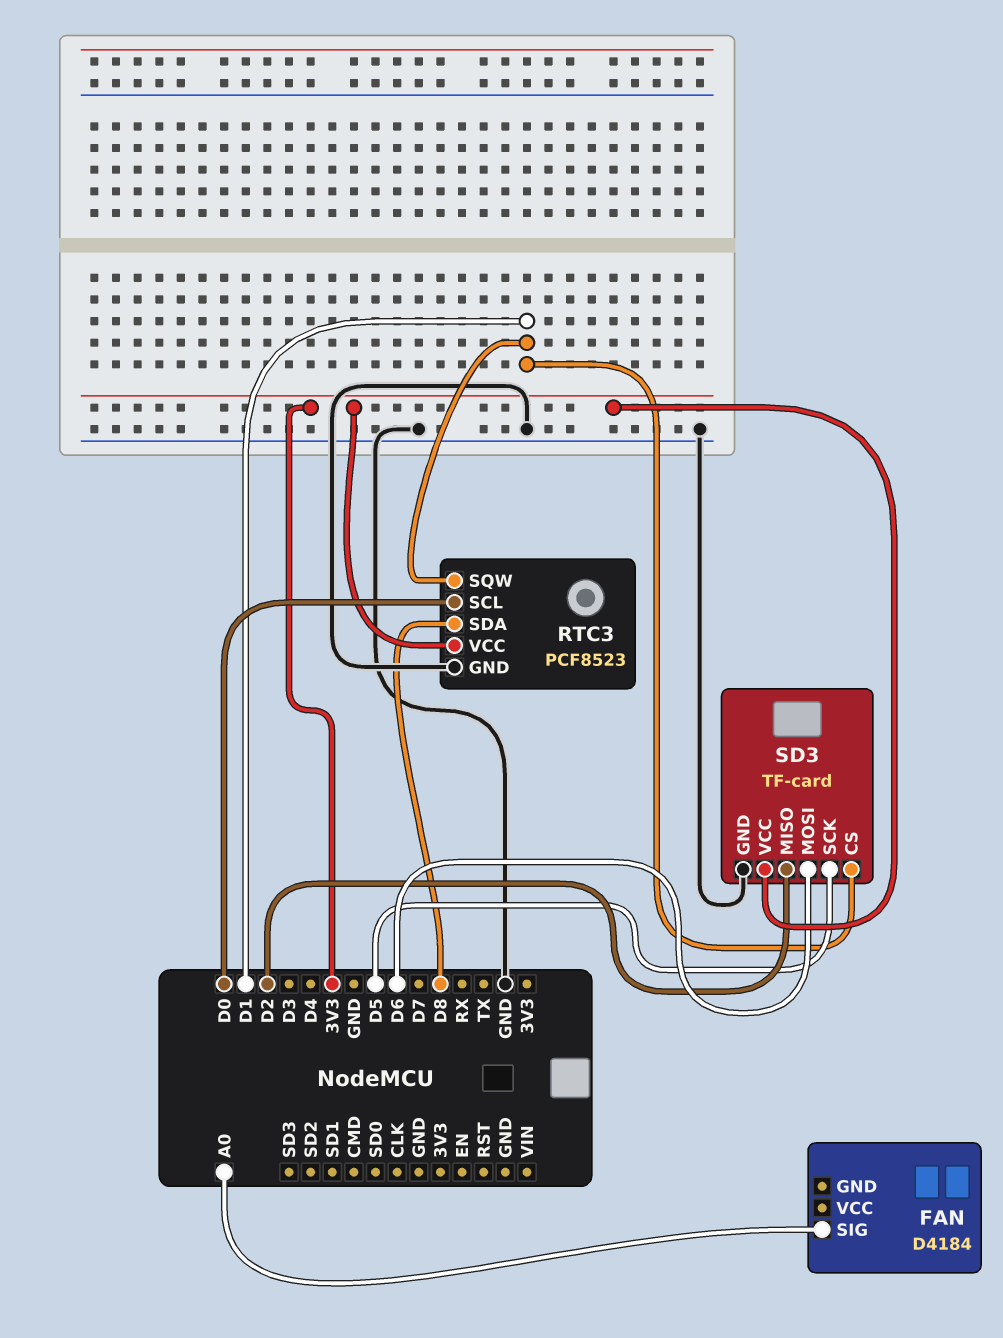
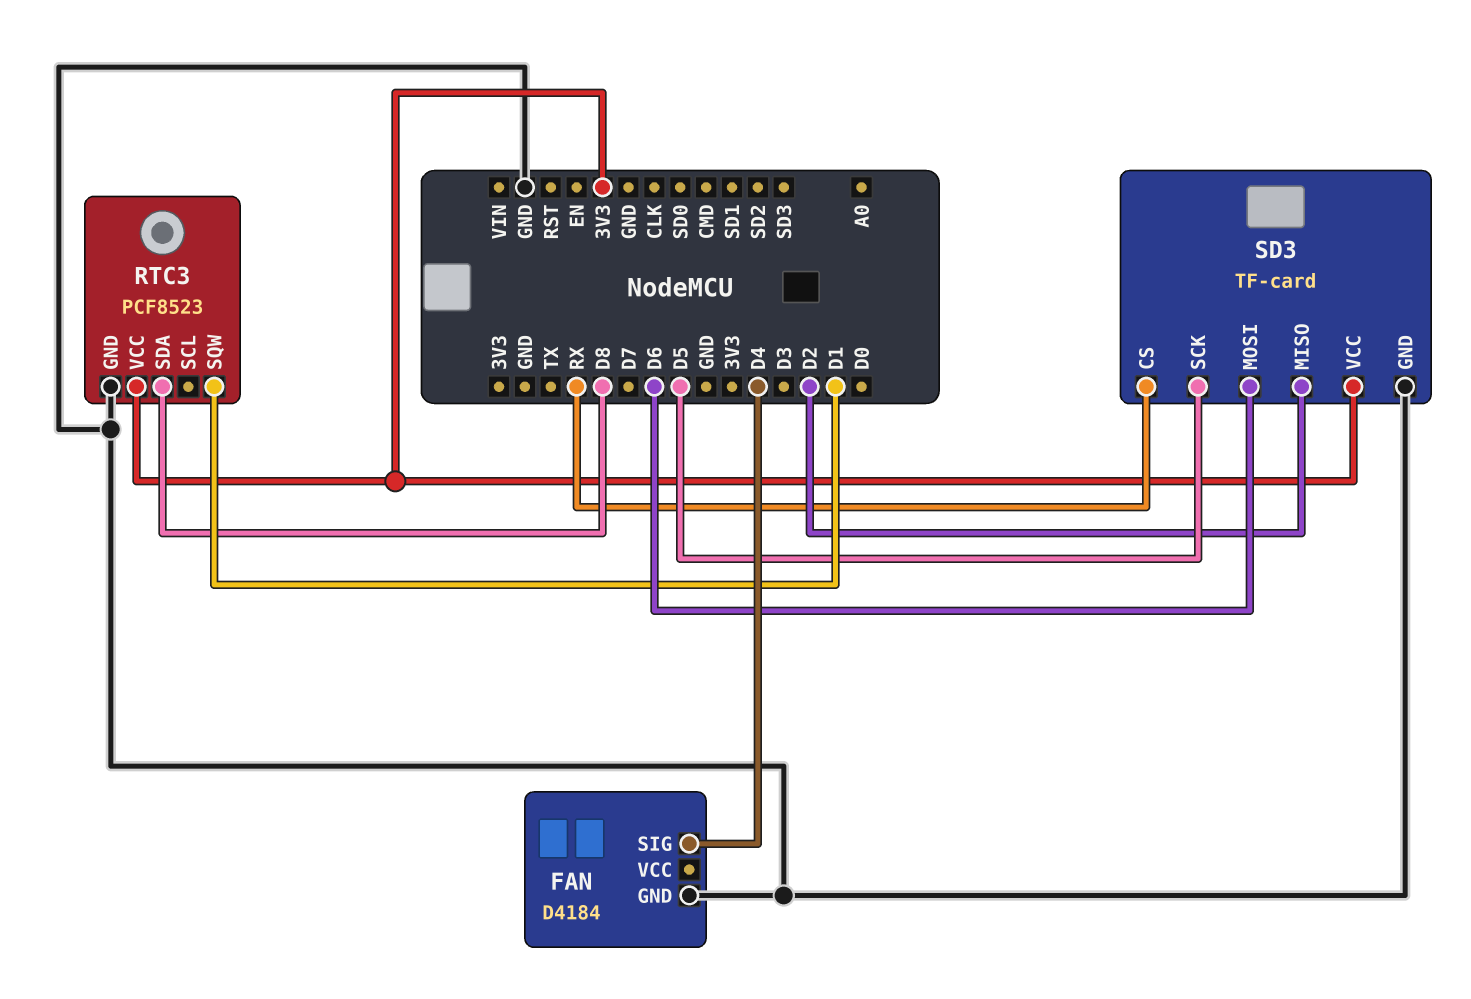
FAN pin GND: none -> GND
FAN pin SIG: A0 -> D4
RTC3 pin SCL: D0 -> none
SD3 pin CS: D1 -> RX

